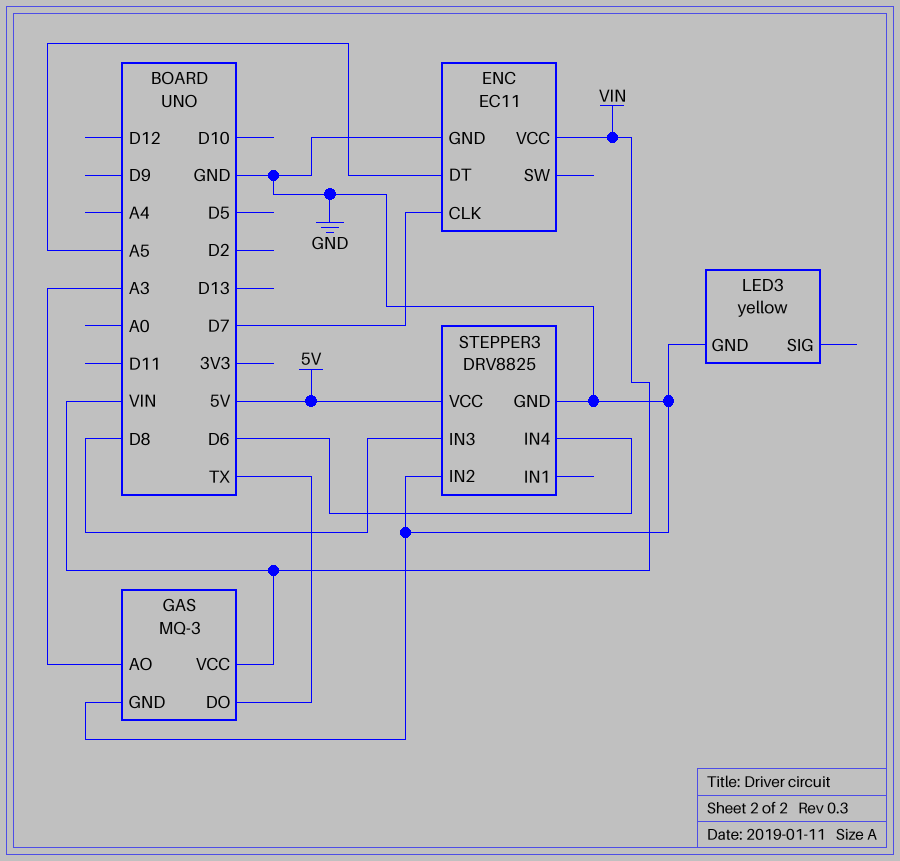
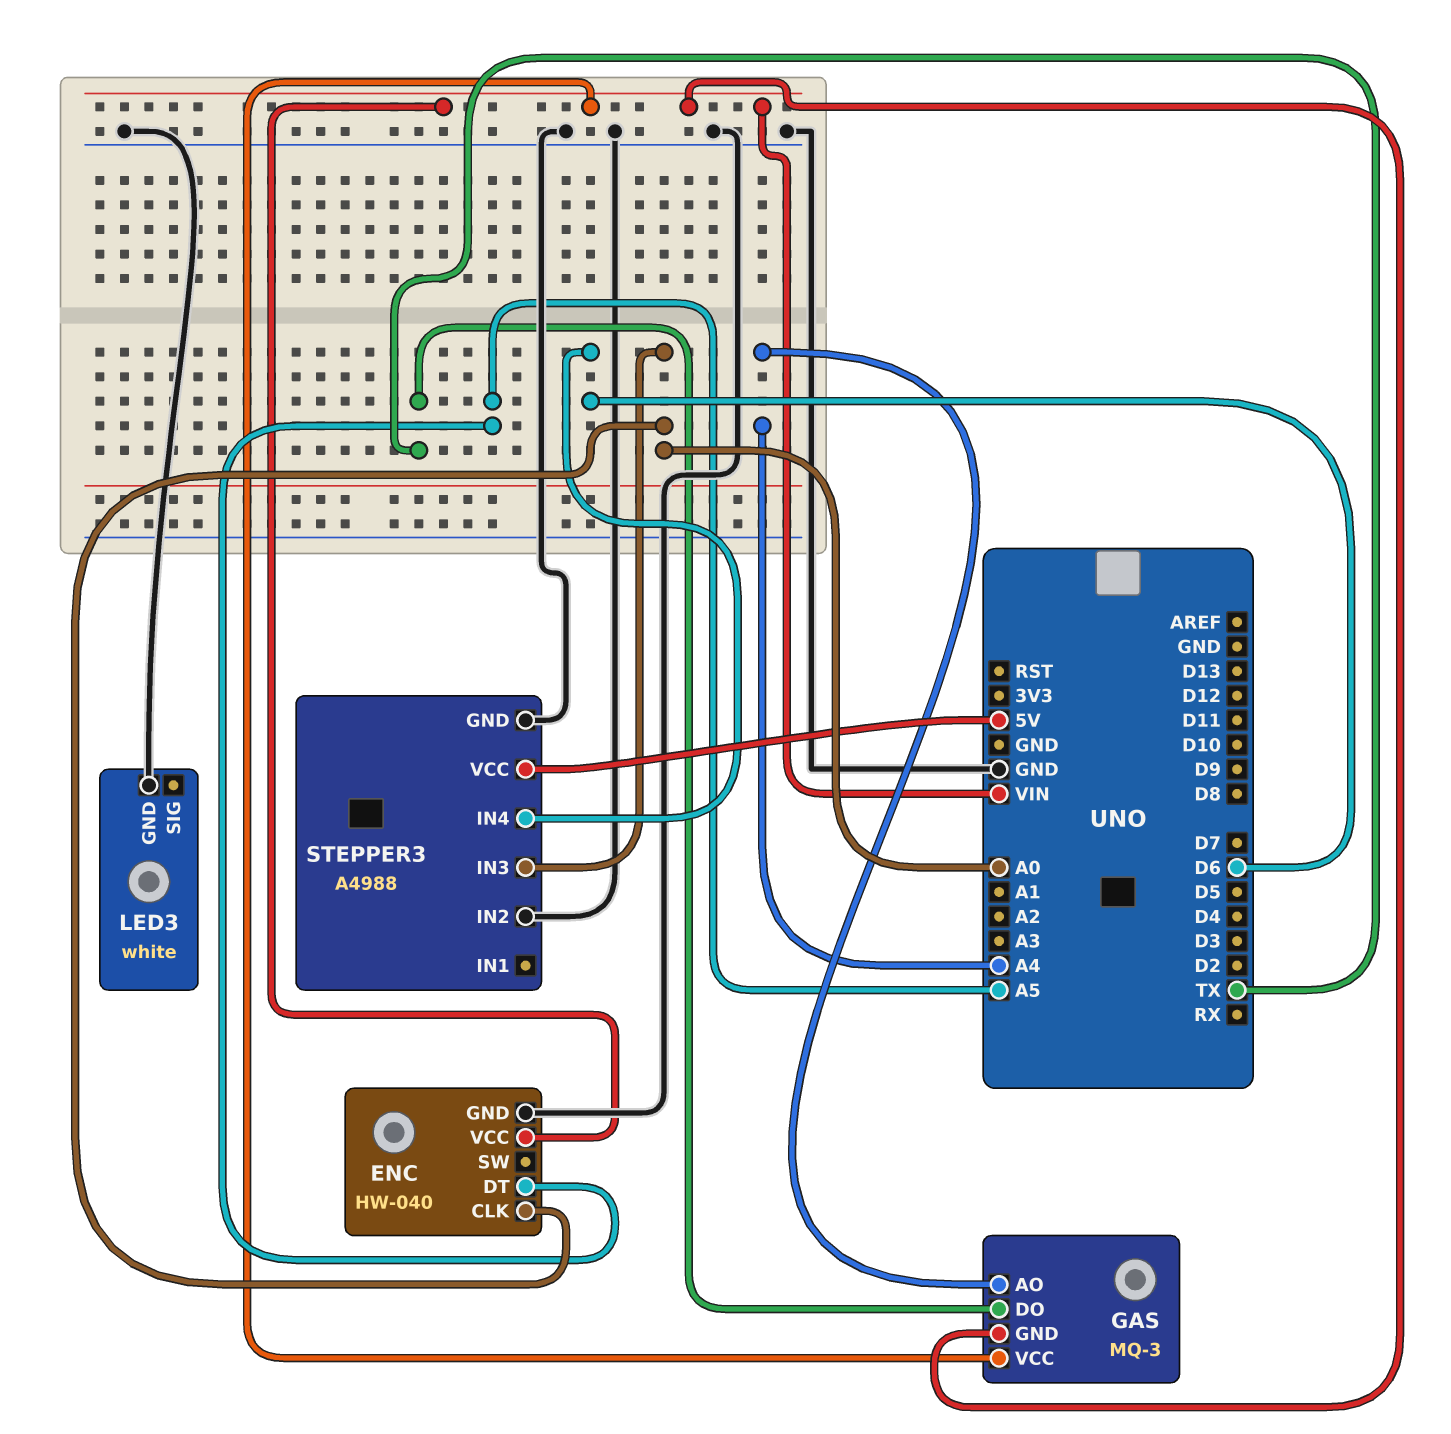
ENC: EC11 -> HW-040
ENC pin CLK: D7 -> A0
GAS pin AO: A3 -> A4
GAS pin GND: GND -> VIN
LED3: yellow -> white
STEPPER3: DRV8825 -> A4988
STEPPER3 pin IN3: D8 -> A0

